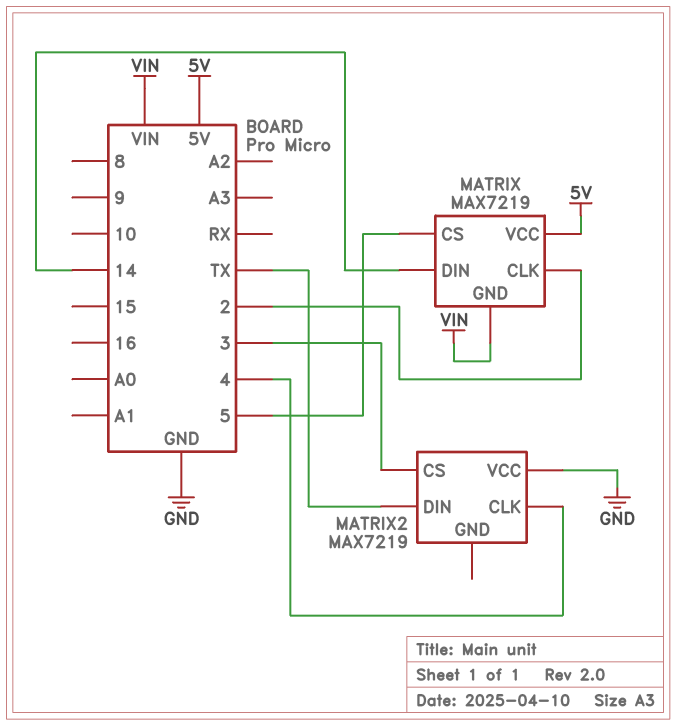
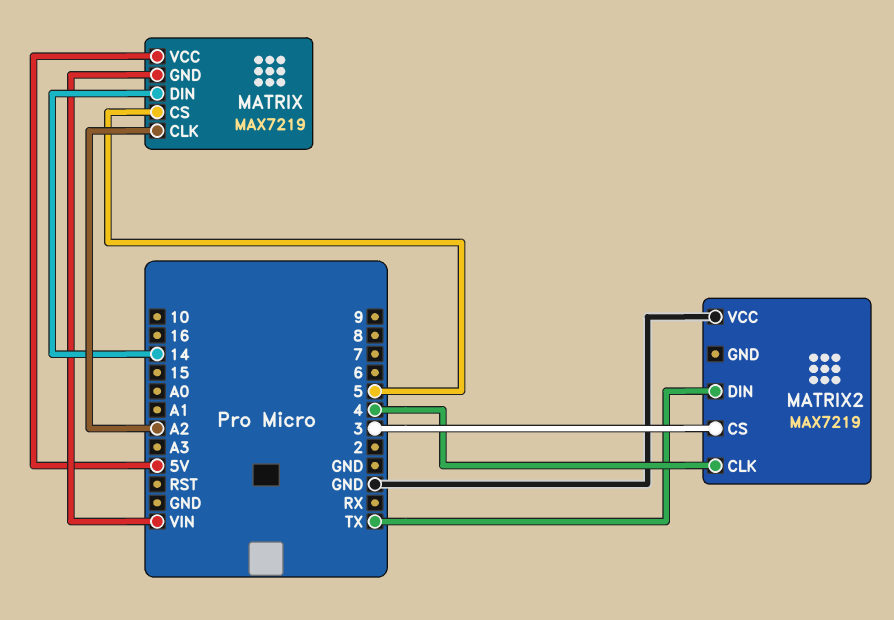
MATRIX pin CLK: 2 -> A2

